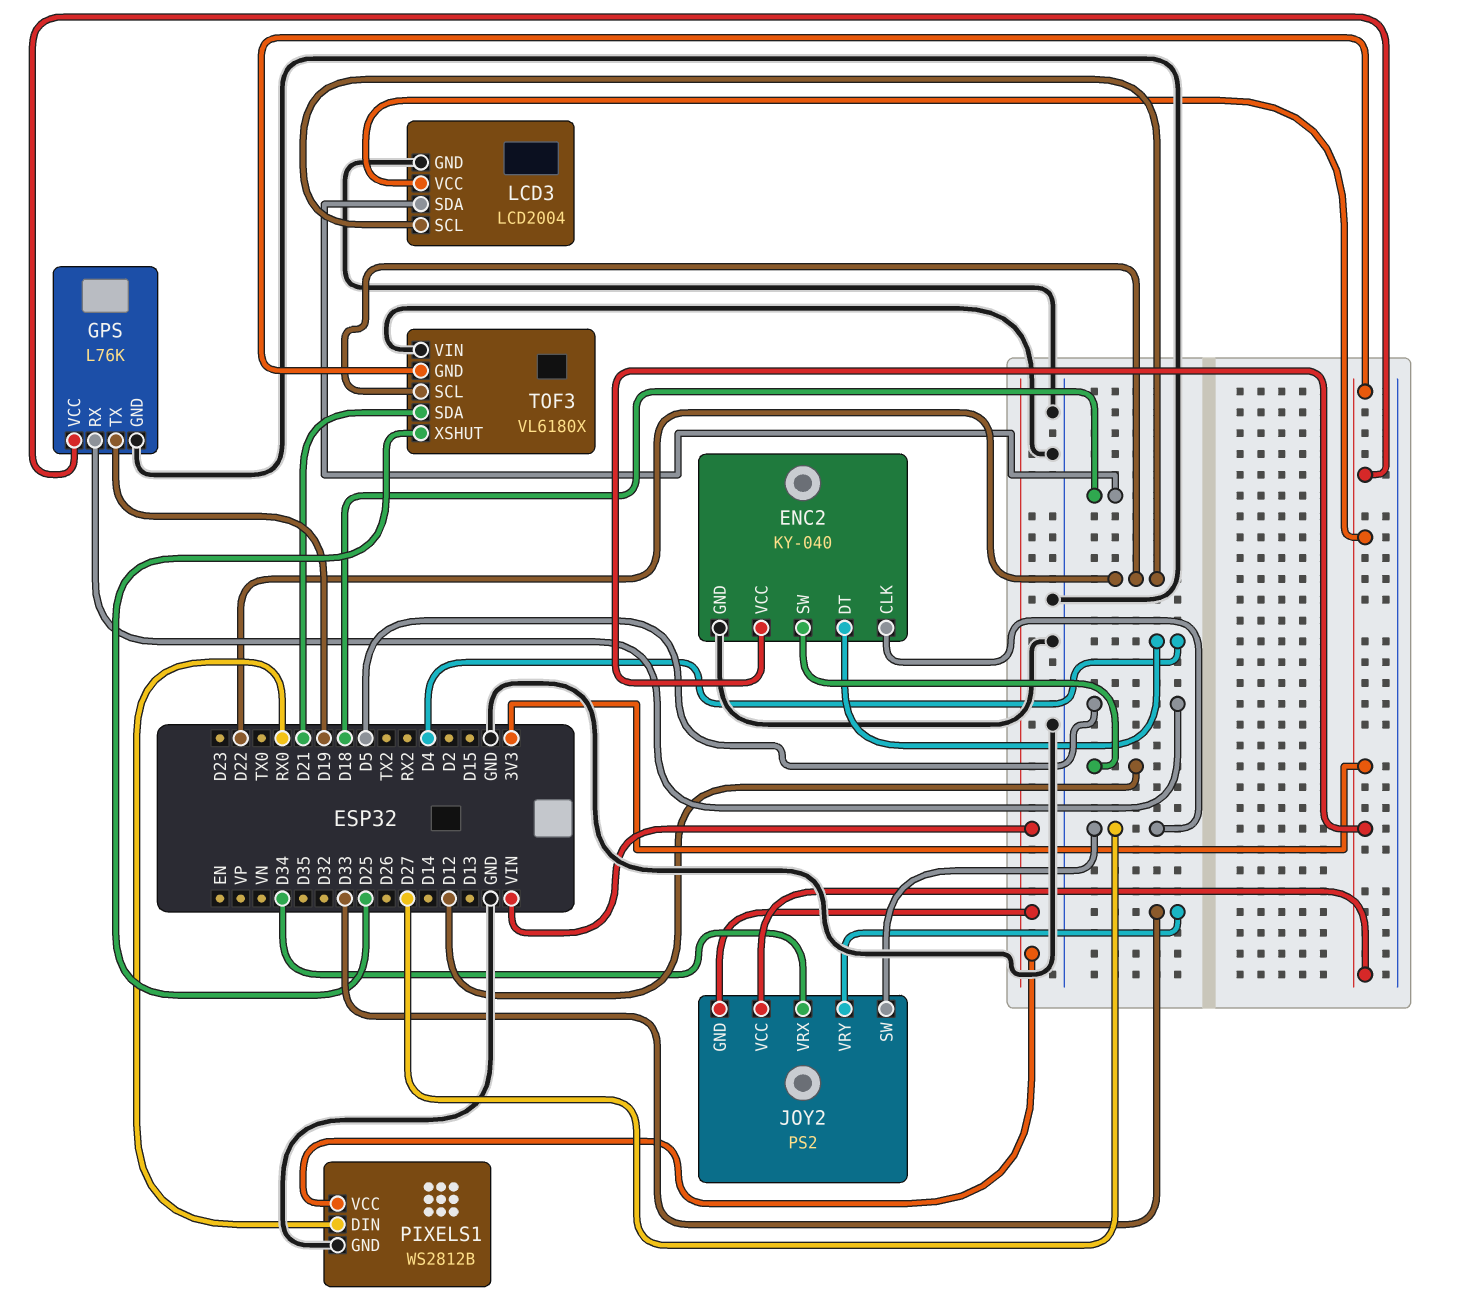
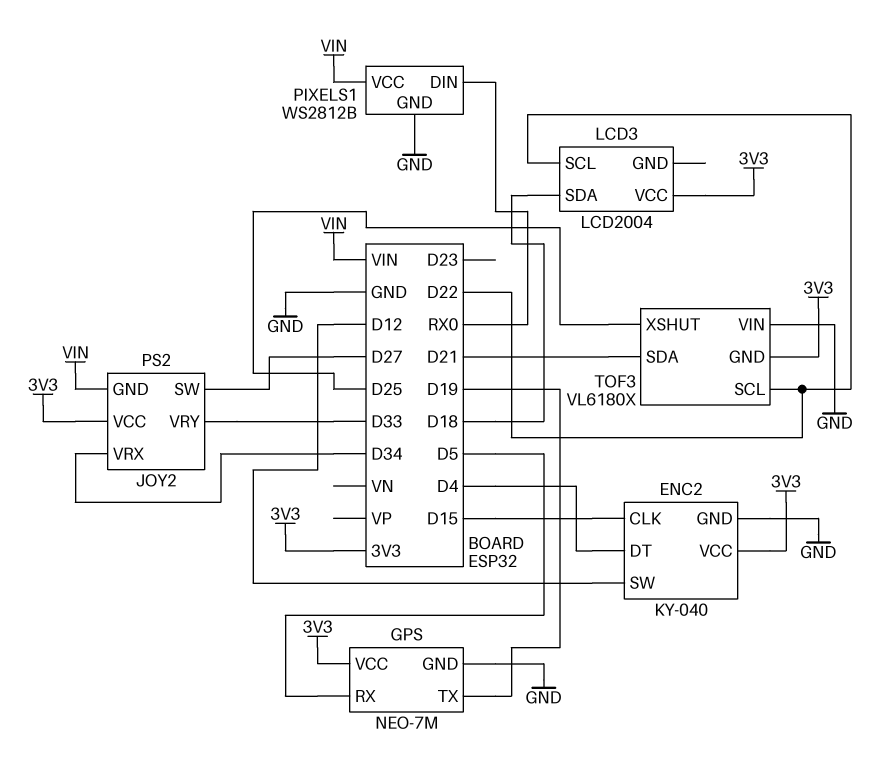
ENC2 pin CLK: D27 -> D15
GPS: L76K -> NEO-7M
LCD3 pin GND: GND -> none

